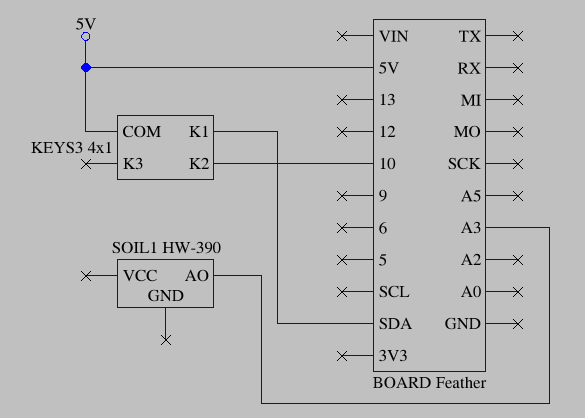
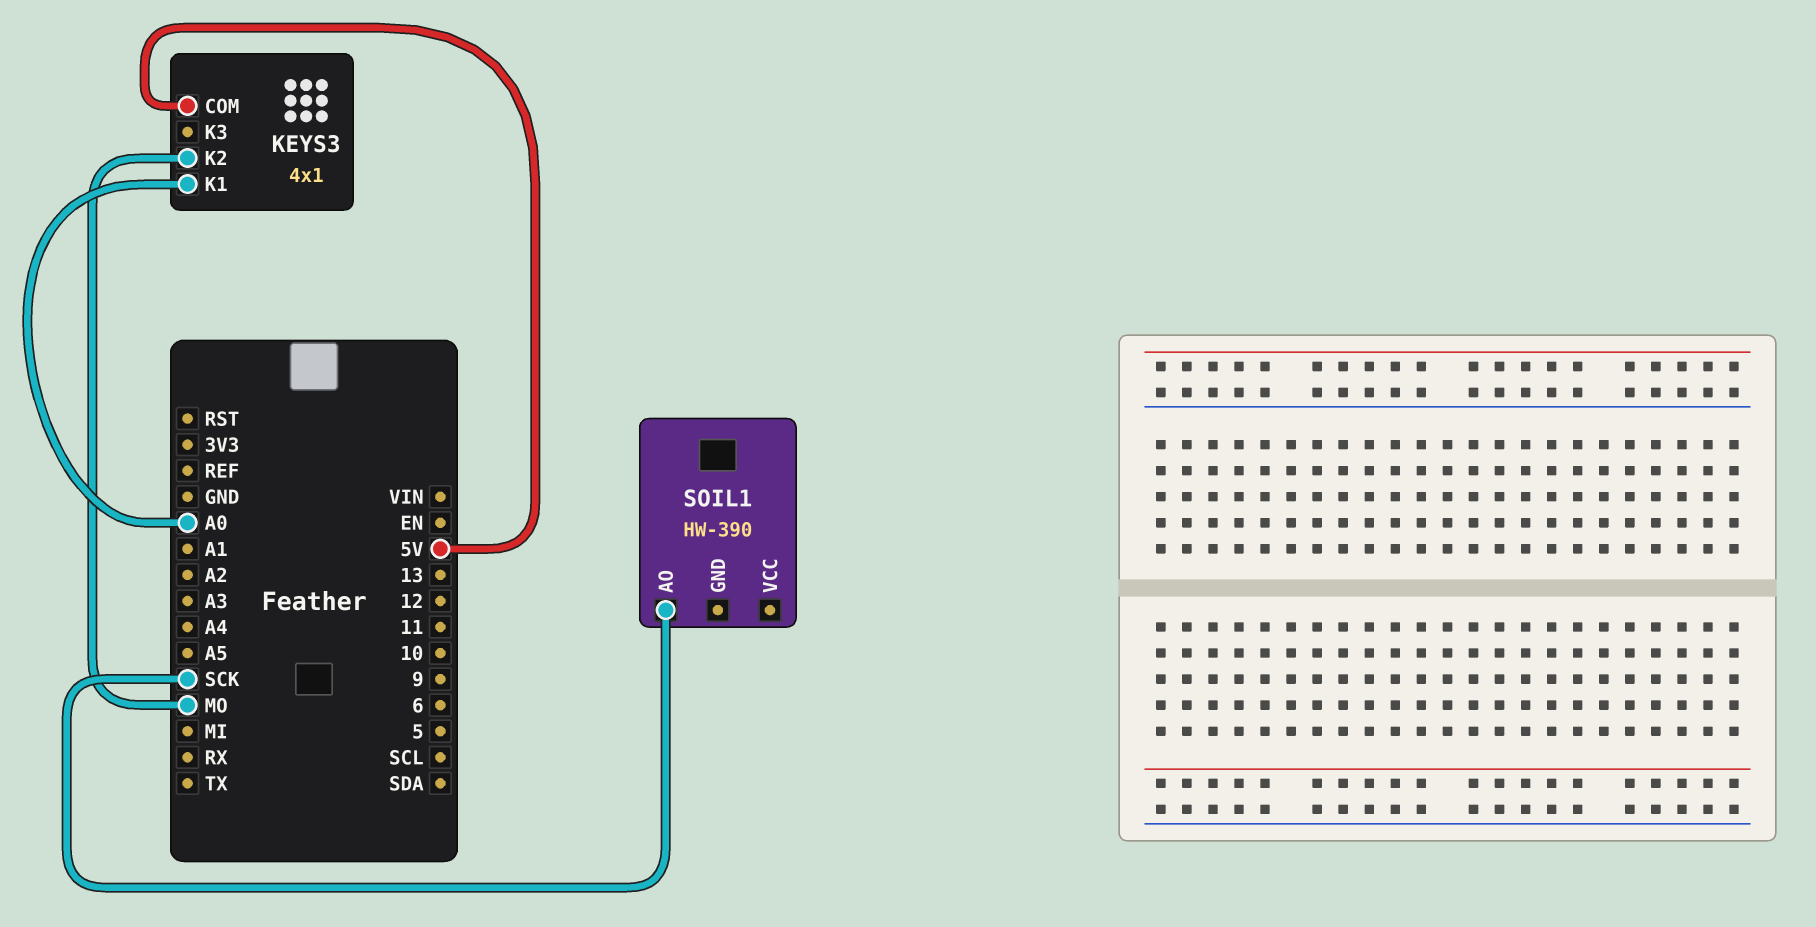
KEYS3 pin K1: SDA -> A0
KEYS3 pin K2: 10 -> MO
SOIL1 pin AO: A3 -> SCK

